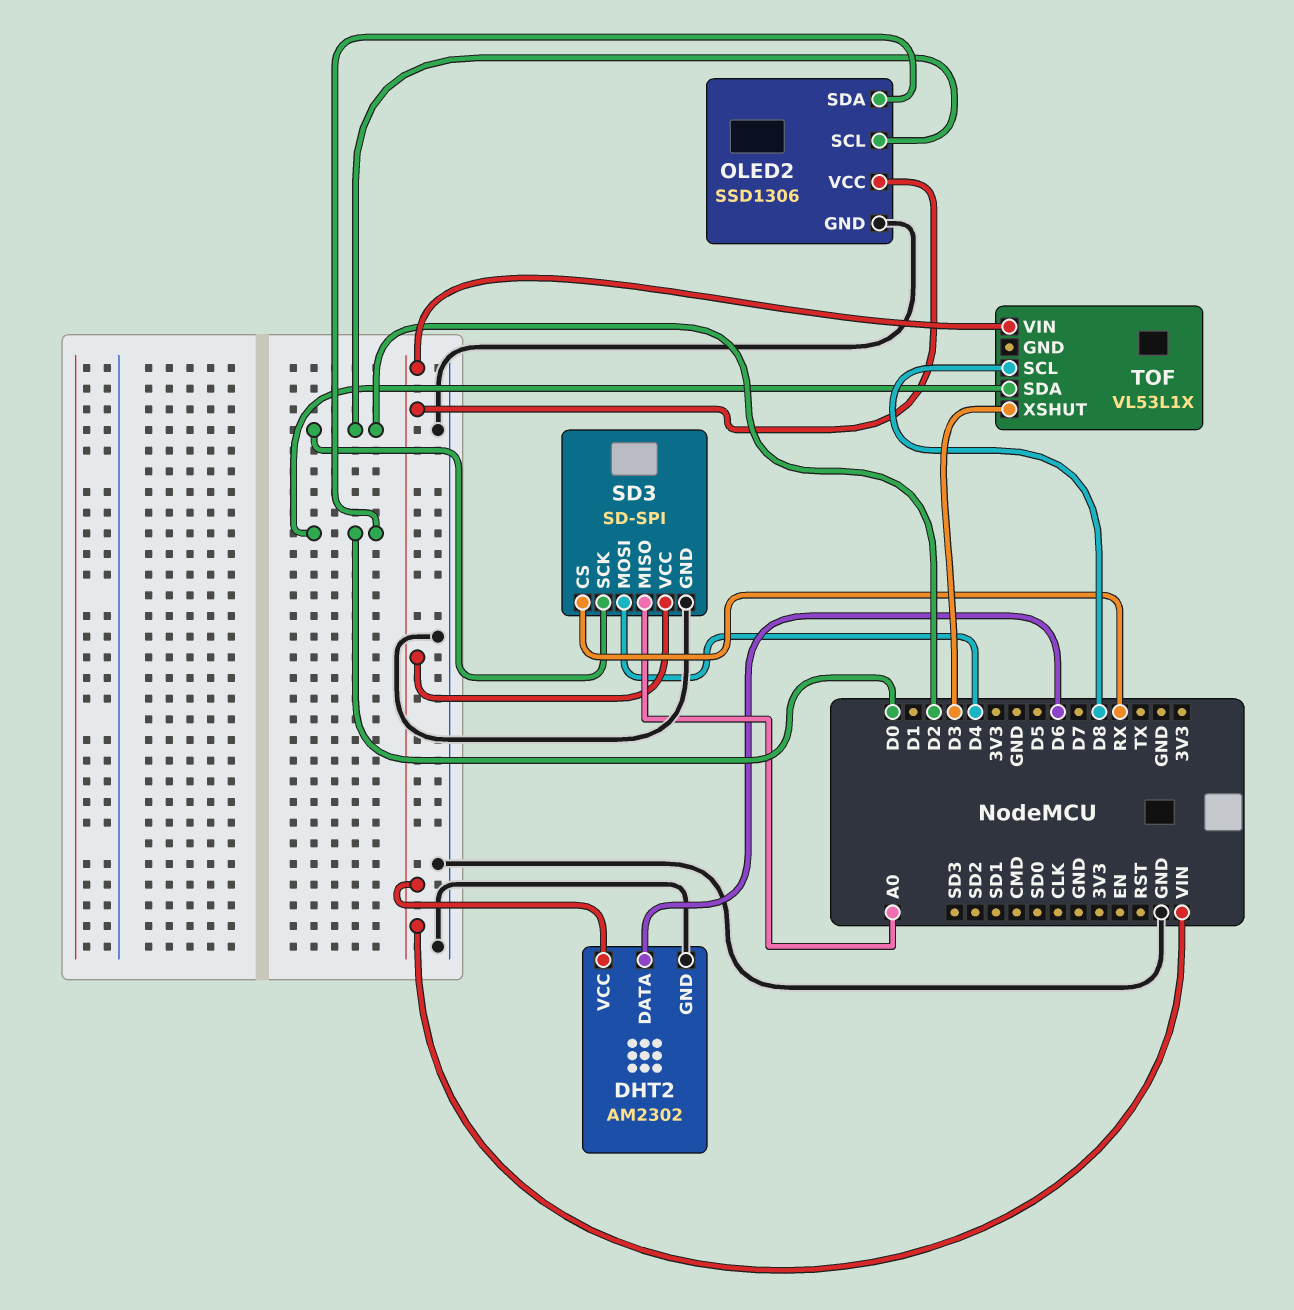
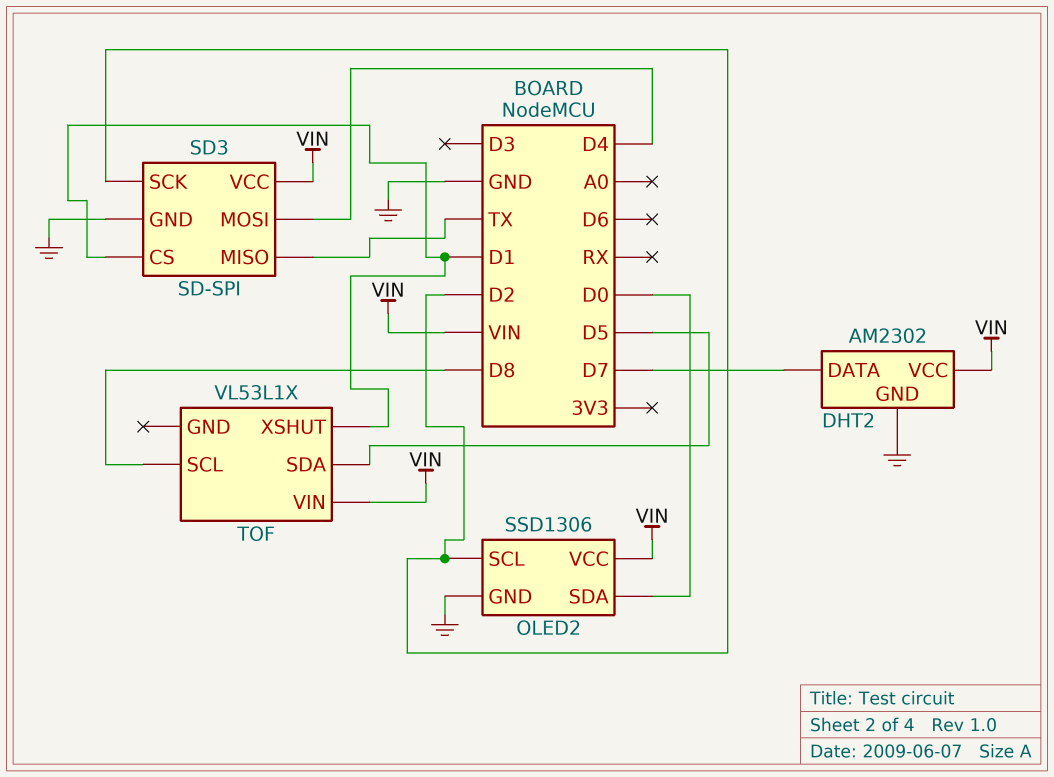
DHT2 pin DATA: D6 -> D7
SD3 pin CS: RX -> D1
SD3 pin MISO: A0 -> TX
TOF pin SDA: D0 -> D5
TOF pin XSHUT: D3 -> D1

